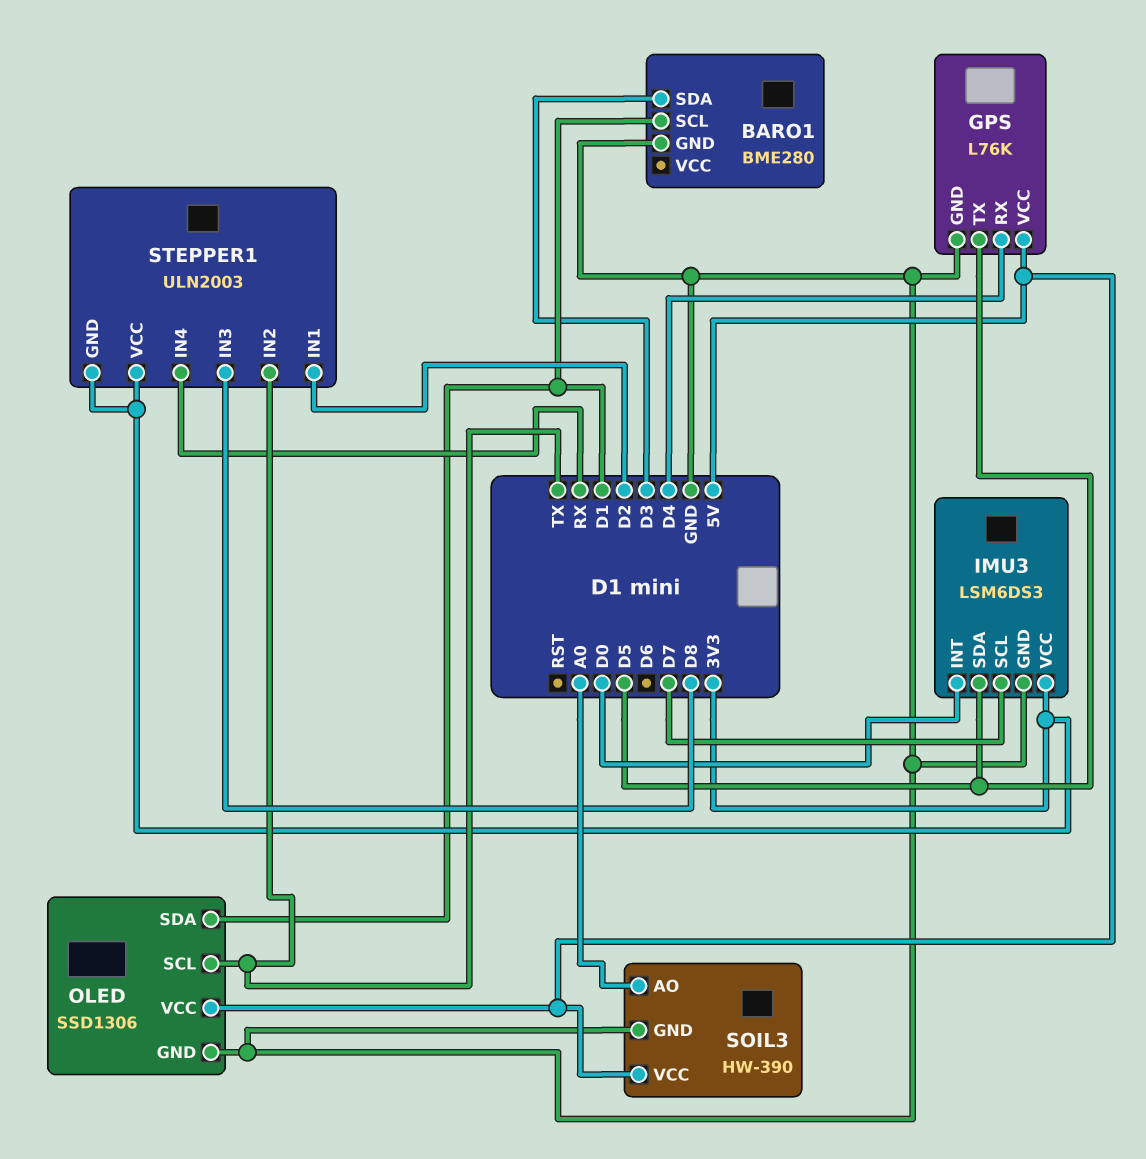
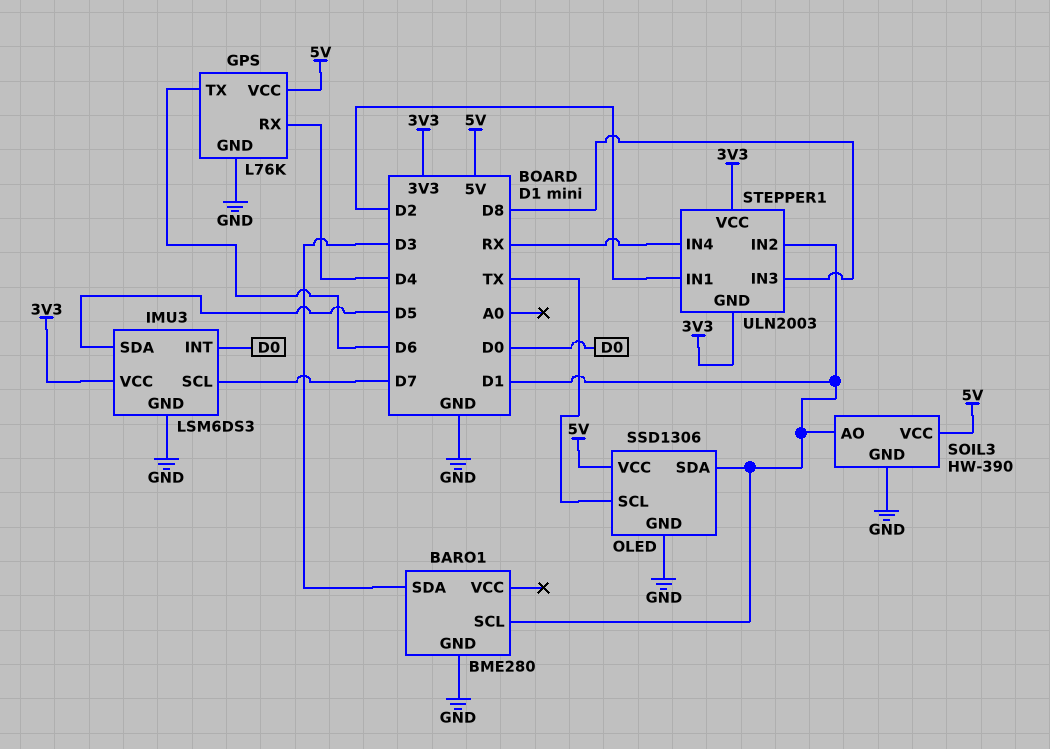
GPS pin TX: D5 -> D6
SOIL3 pin AO: A0 -> D1
STEPPER1 pin IN2: TX -> D1

